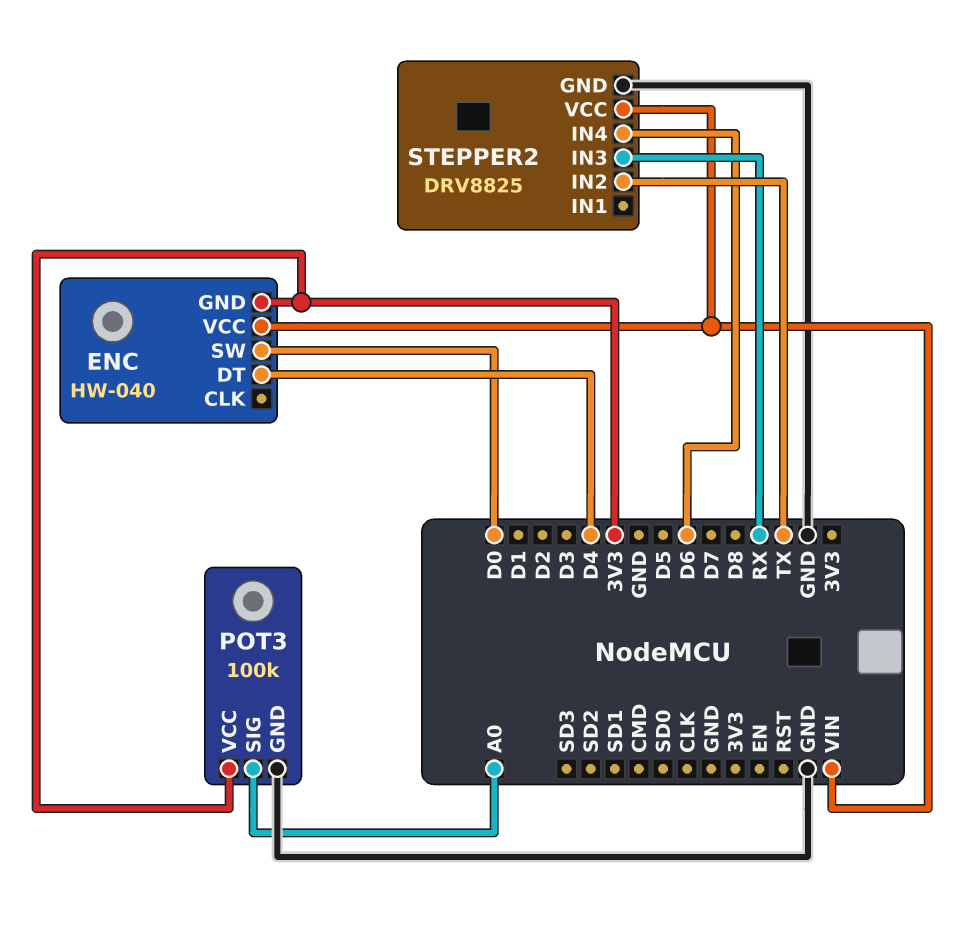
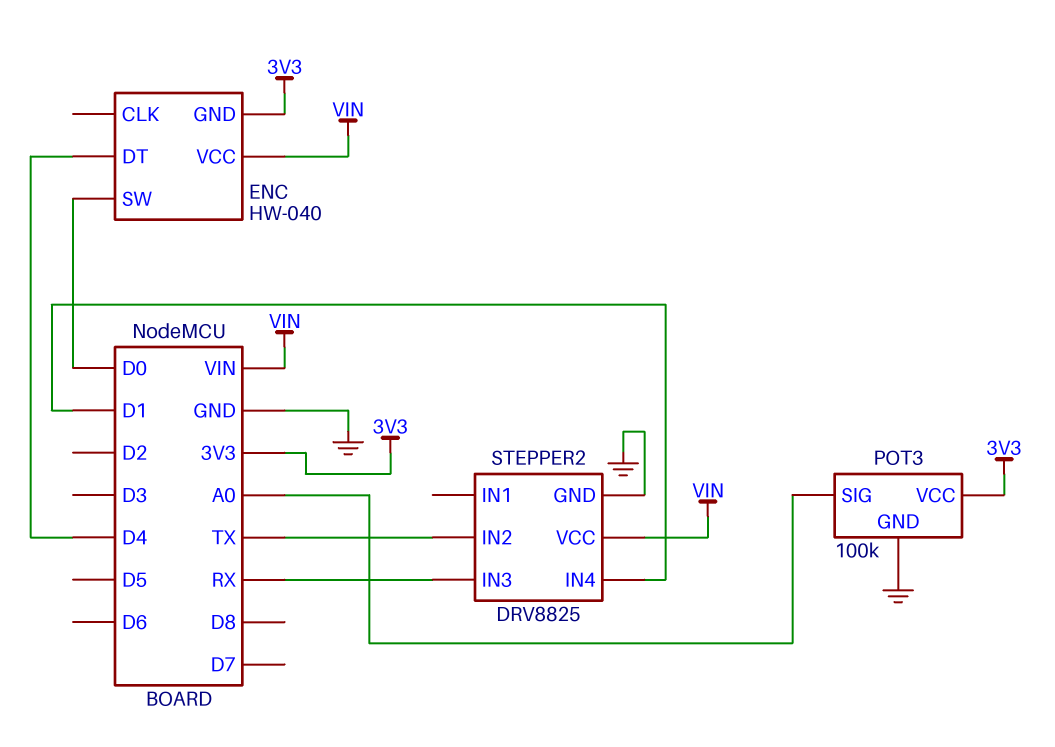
STEPPER2 pin IN4: D6 -> D1

